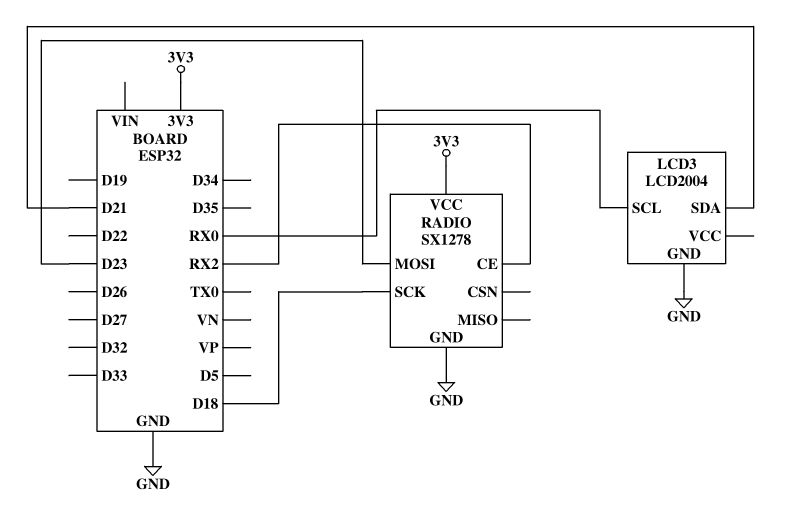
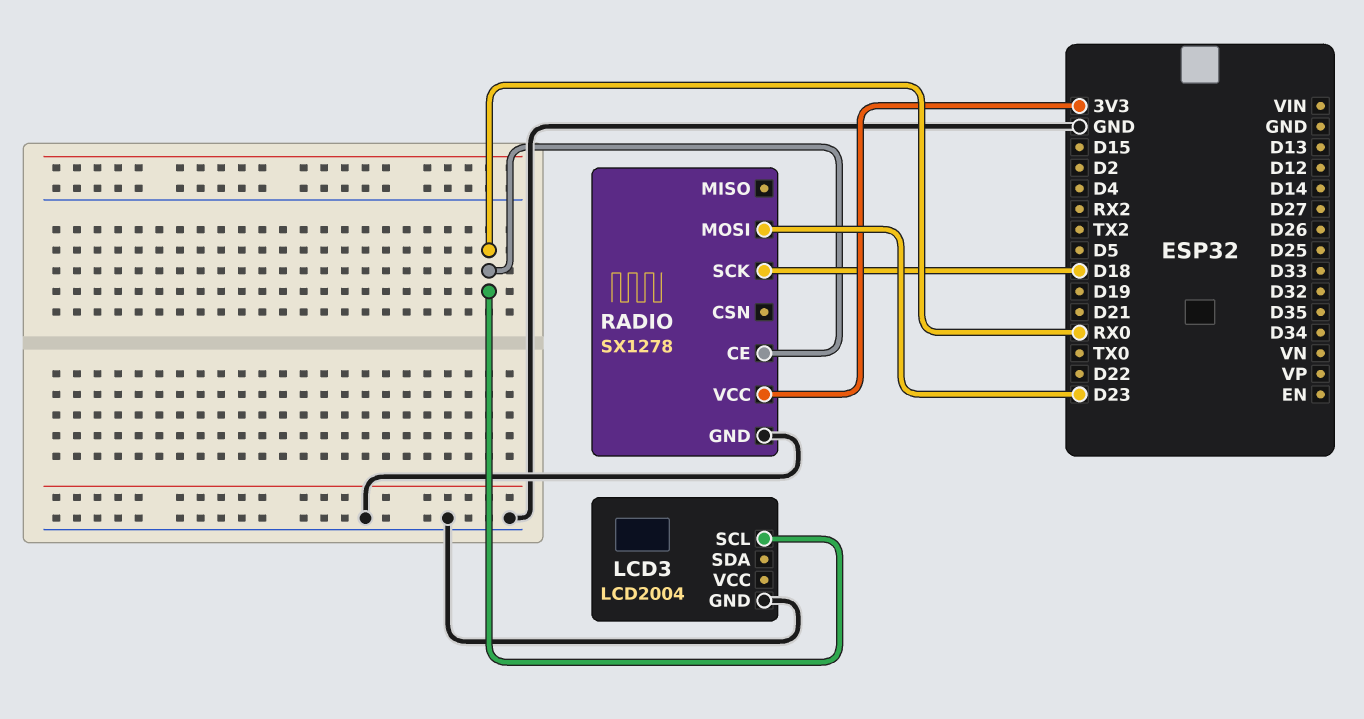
LCD3 pin SDA: D21 -> none
RADIO pin CE: RX2 -> RX0

